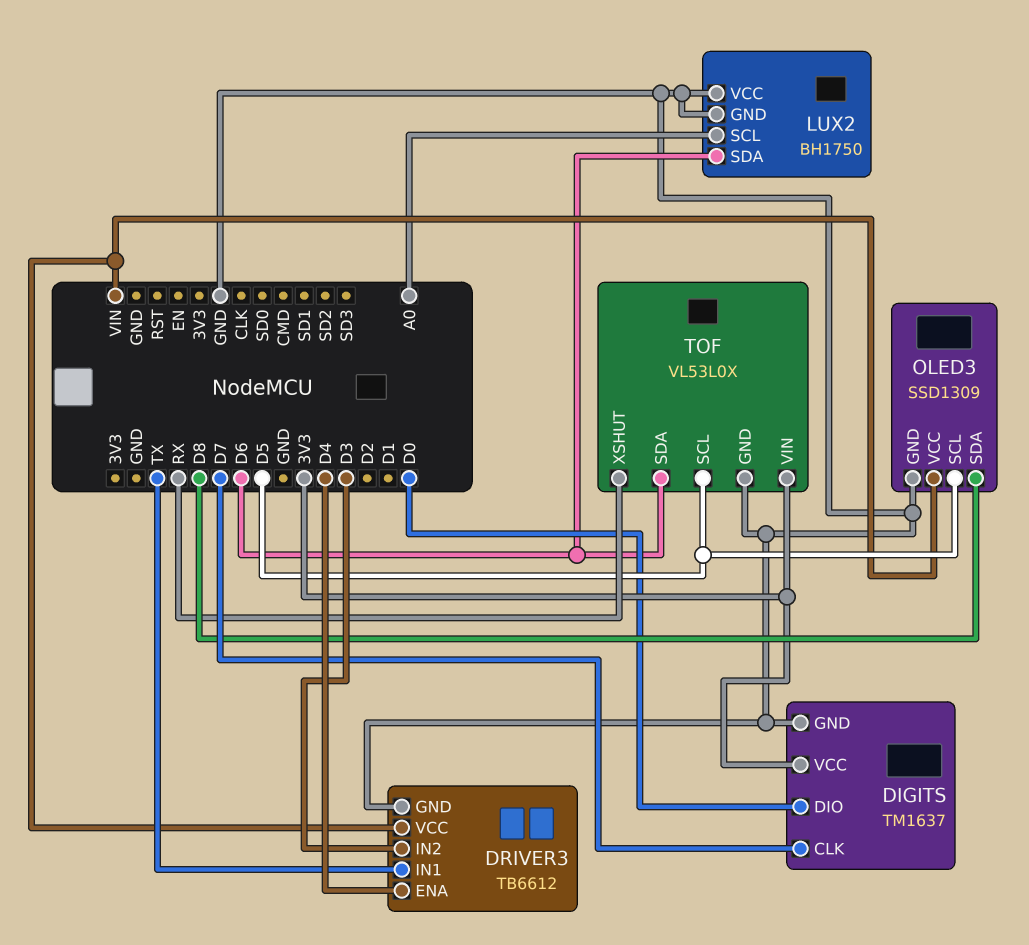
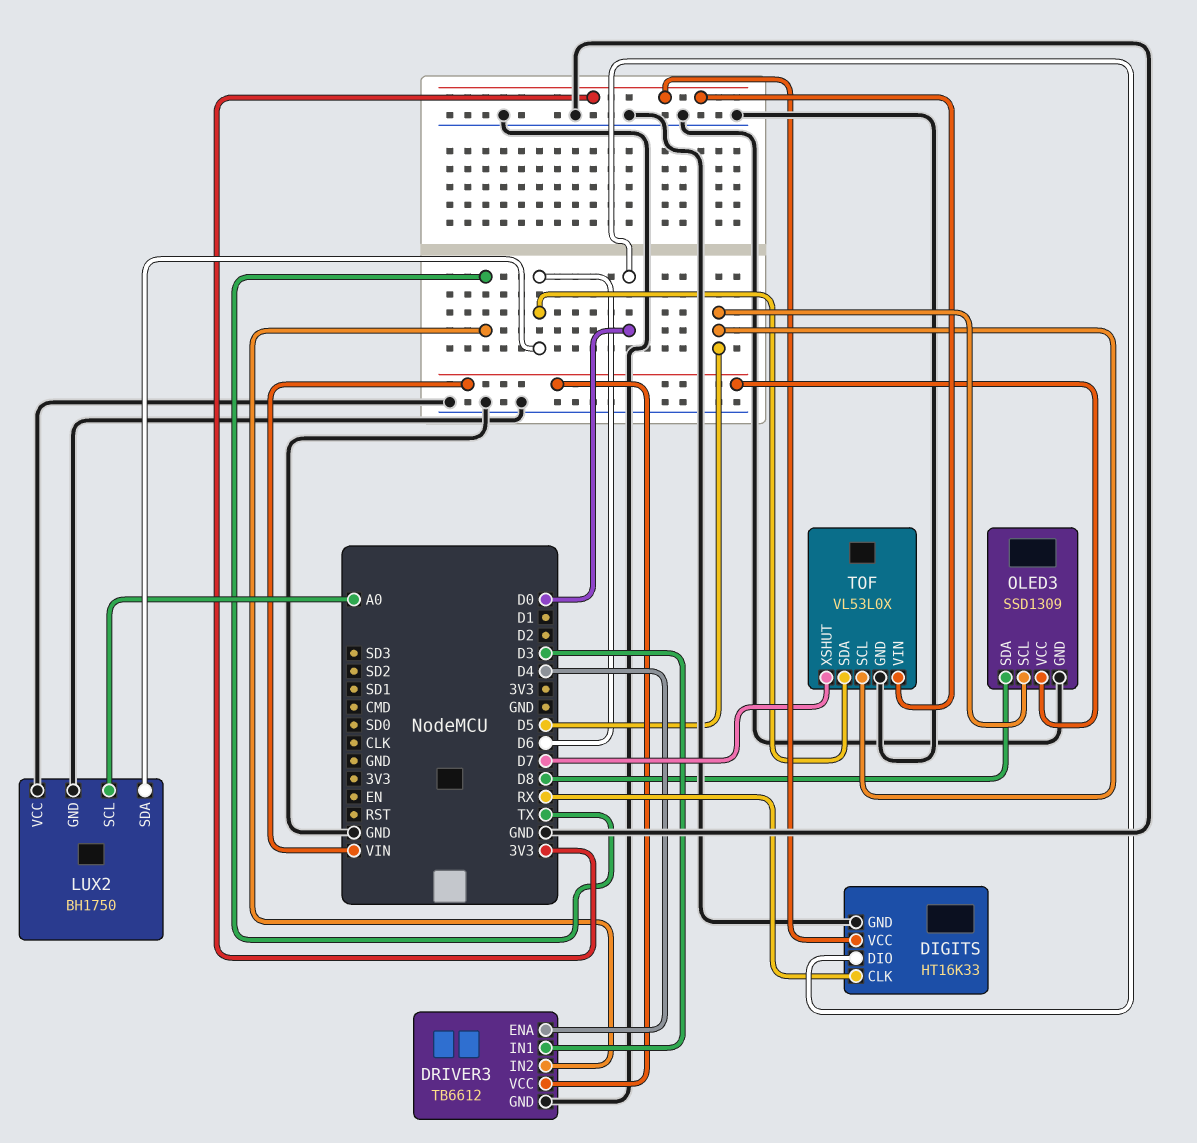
DIGITS: TM1637 -> HT16K33
DIGITS pin CLK: D7 -> RX
DRIVER3 pin IN1: TX -> D3
DRIVER3 pin IN2: D3 -> TX
TOF pin XSHUT: RX -> D7

